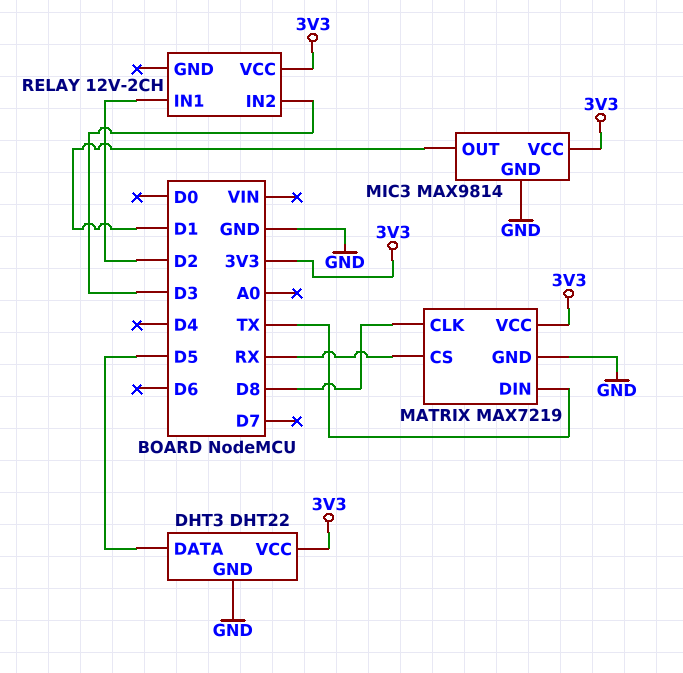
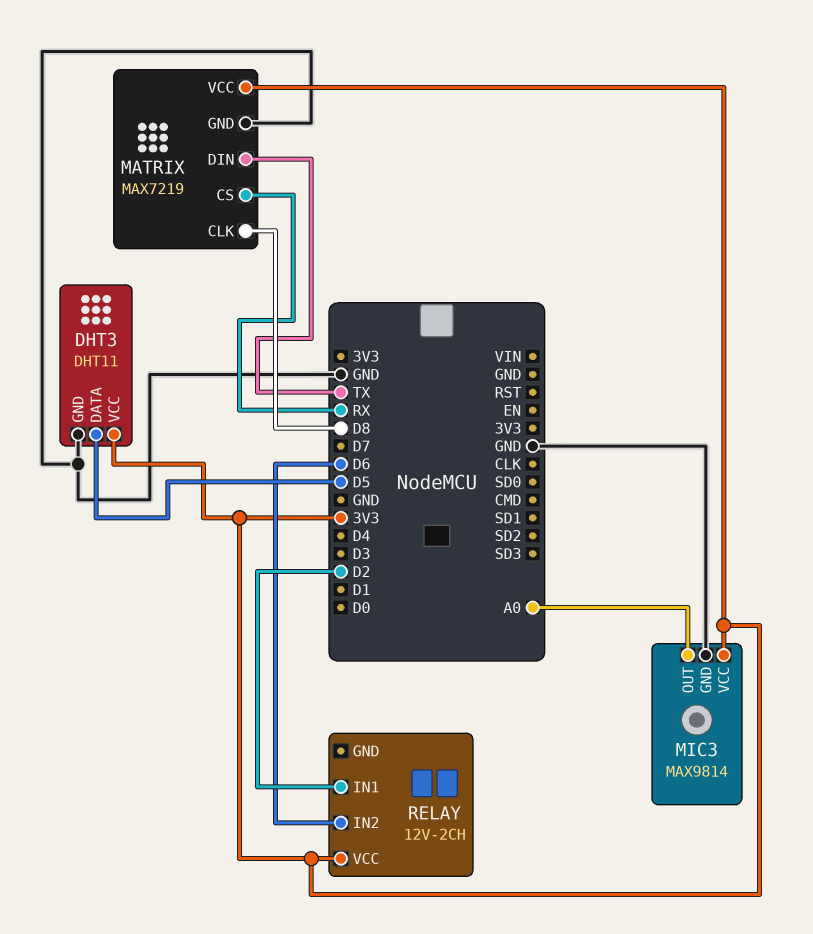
DHT3: DHT22 -> DHT11
MIC3 pin OUT: D1 -> A0
RELAY pin IN2: D3 -> D6

